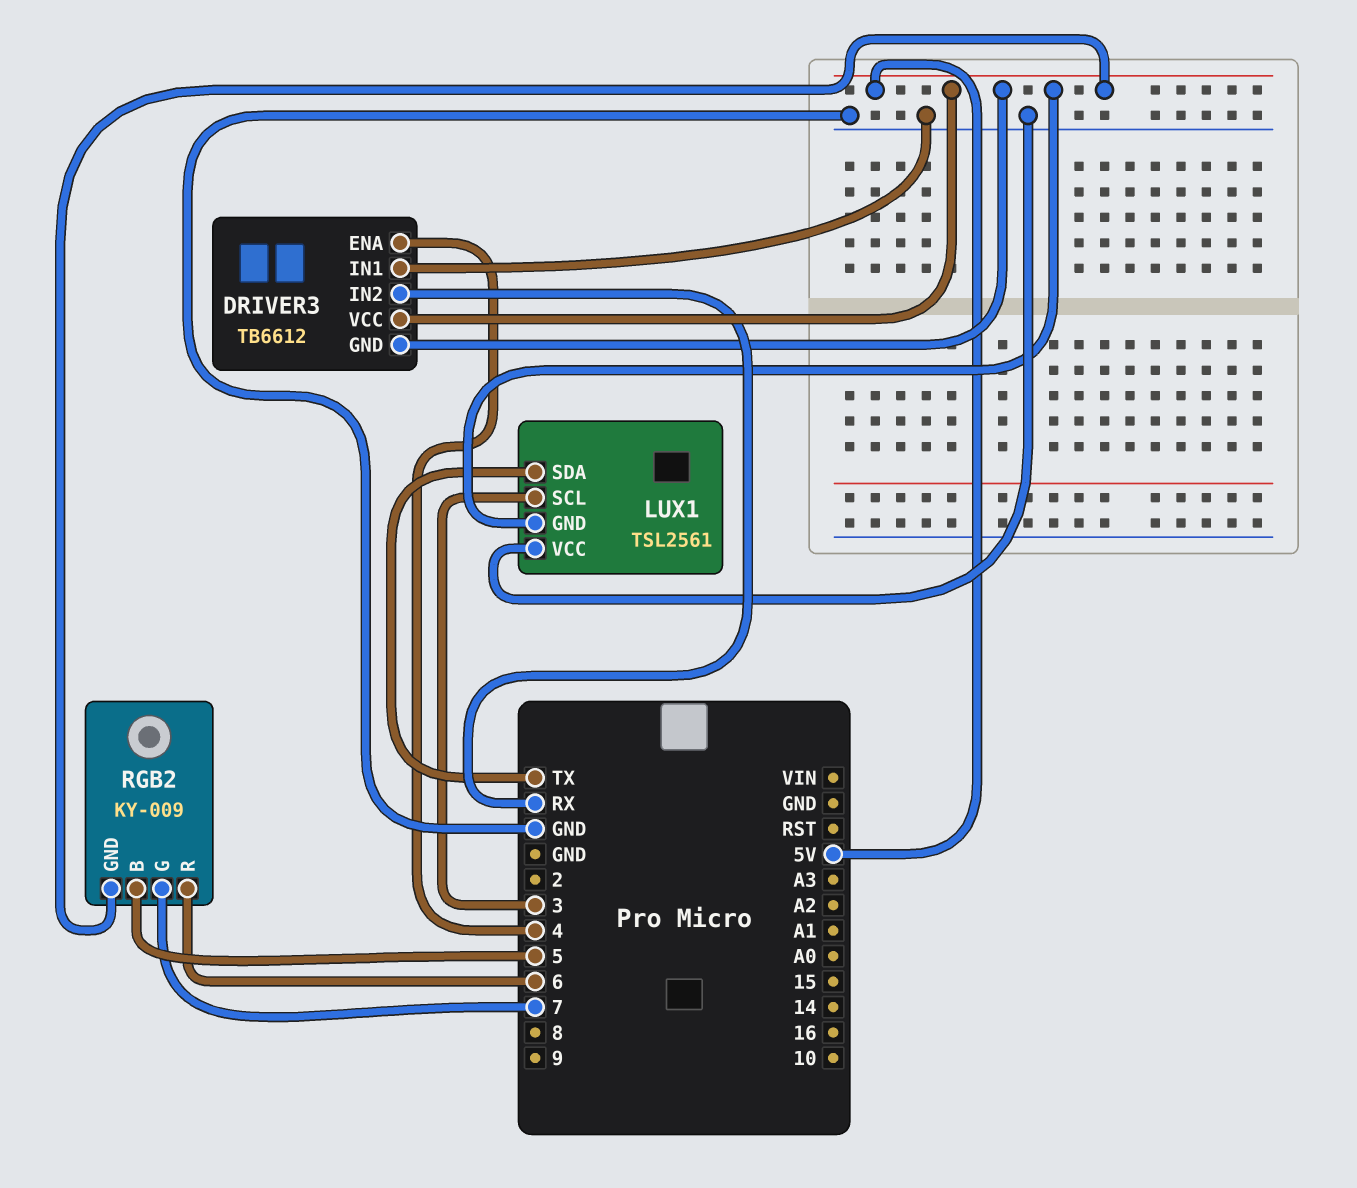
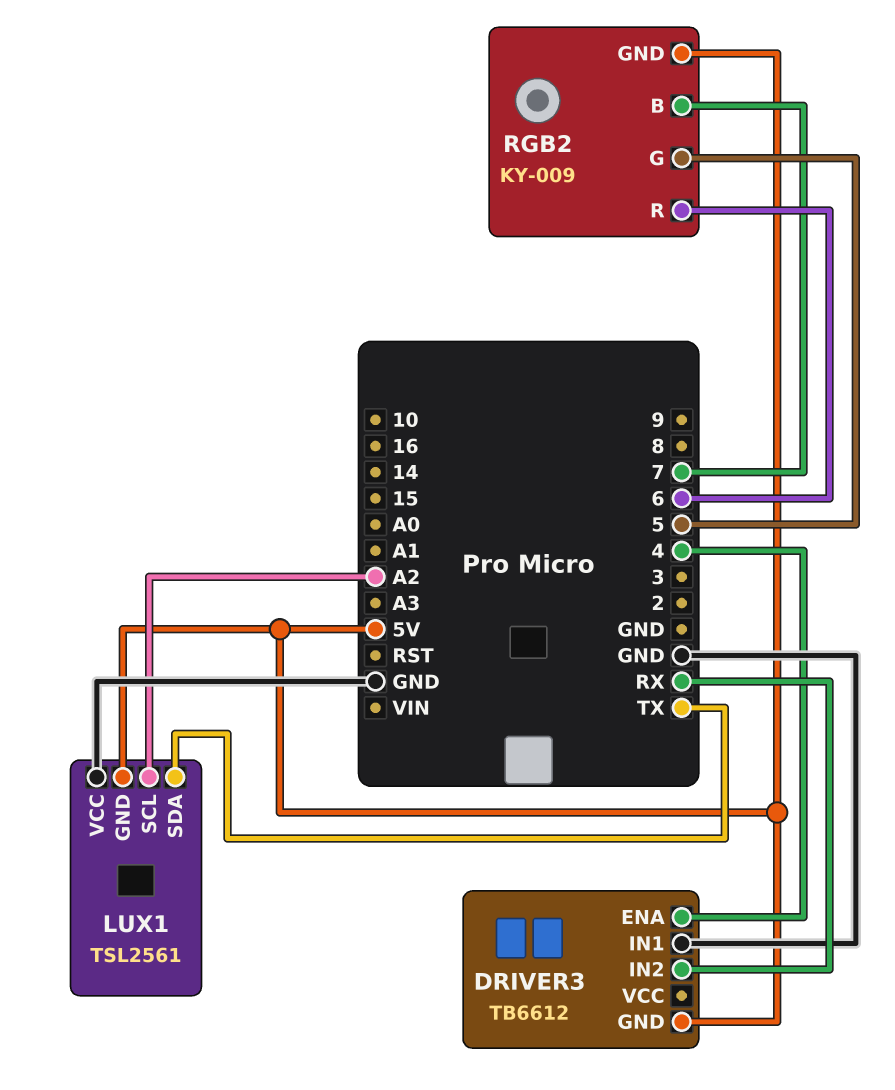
DRIVER3 pin VCC: 5V -> none
LUX1 pin SCL: 3 -> A2
RGB2 pin B: 5 -> 7
RGB2 pin G: 7 -> 5

